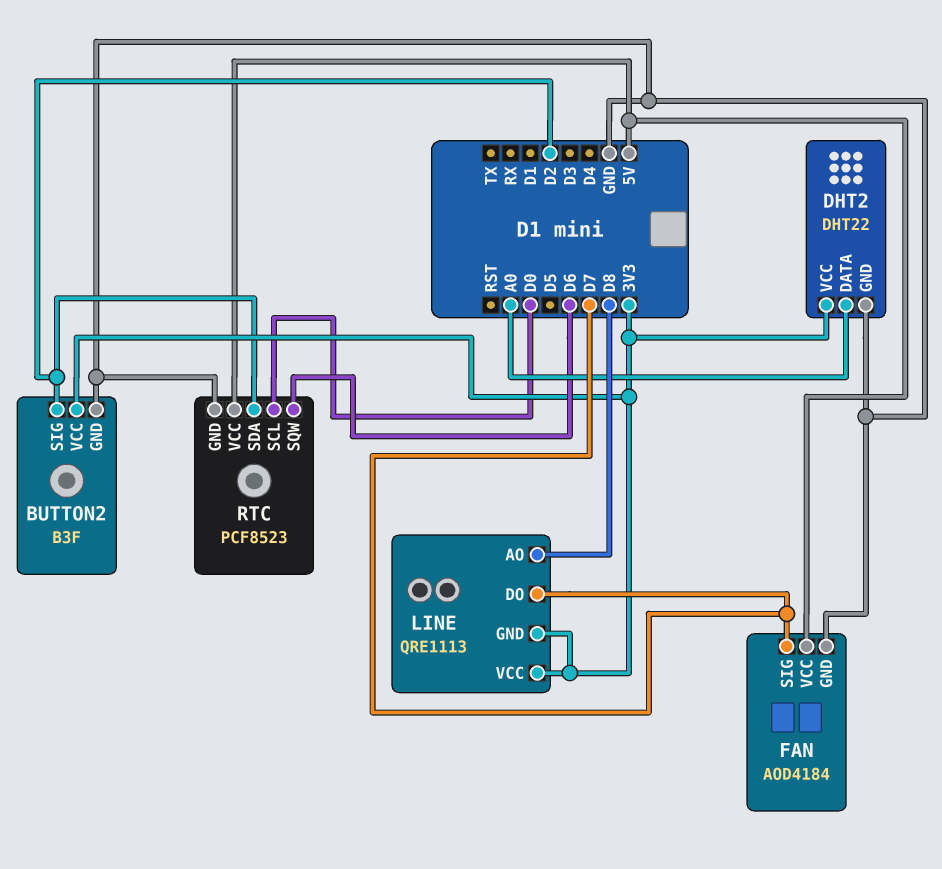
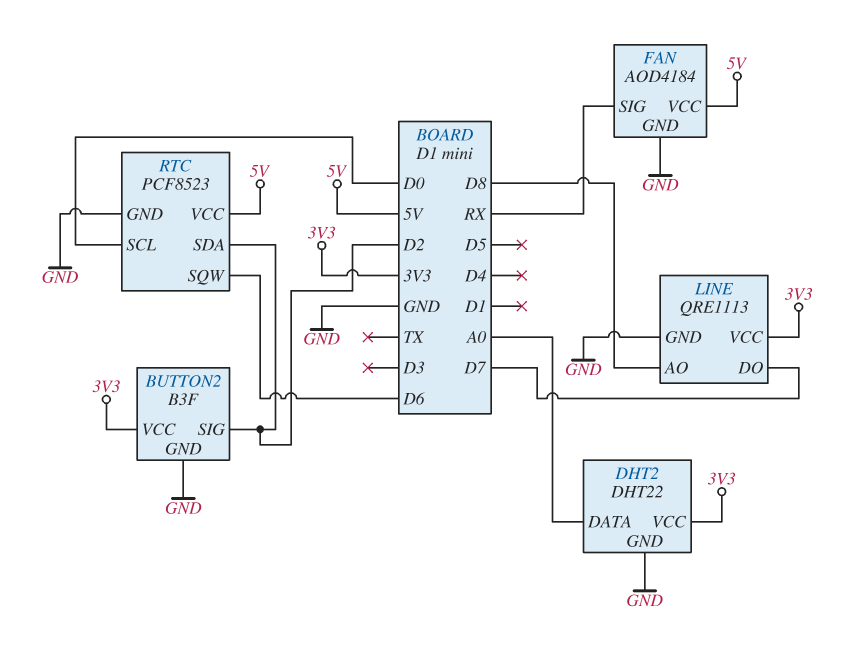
FAN pin SIG: D7 -> RX
LINE pin GND: 3V3 -> GND

